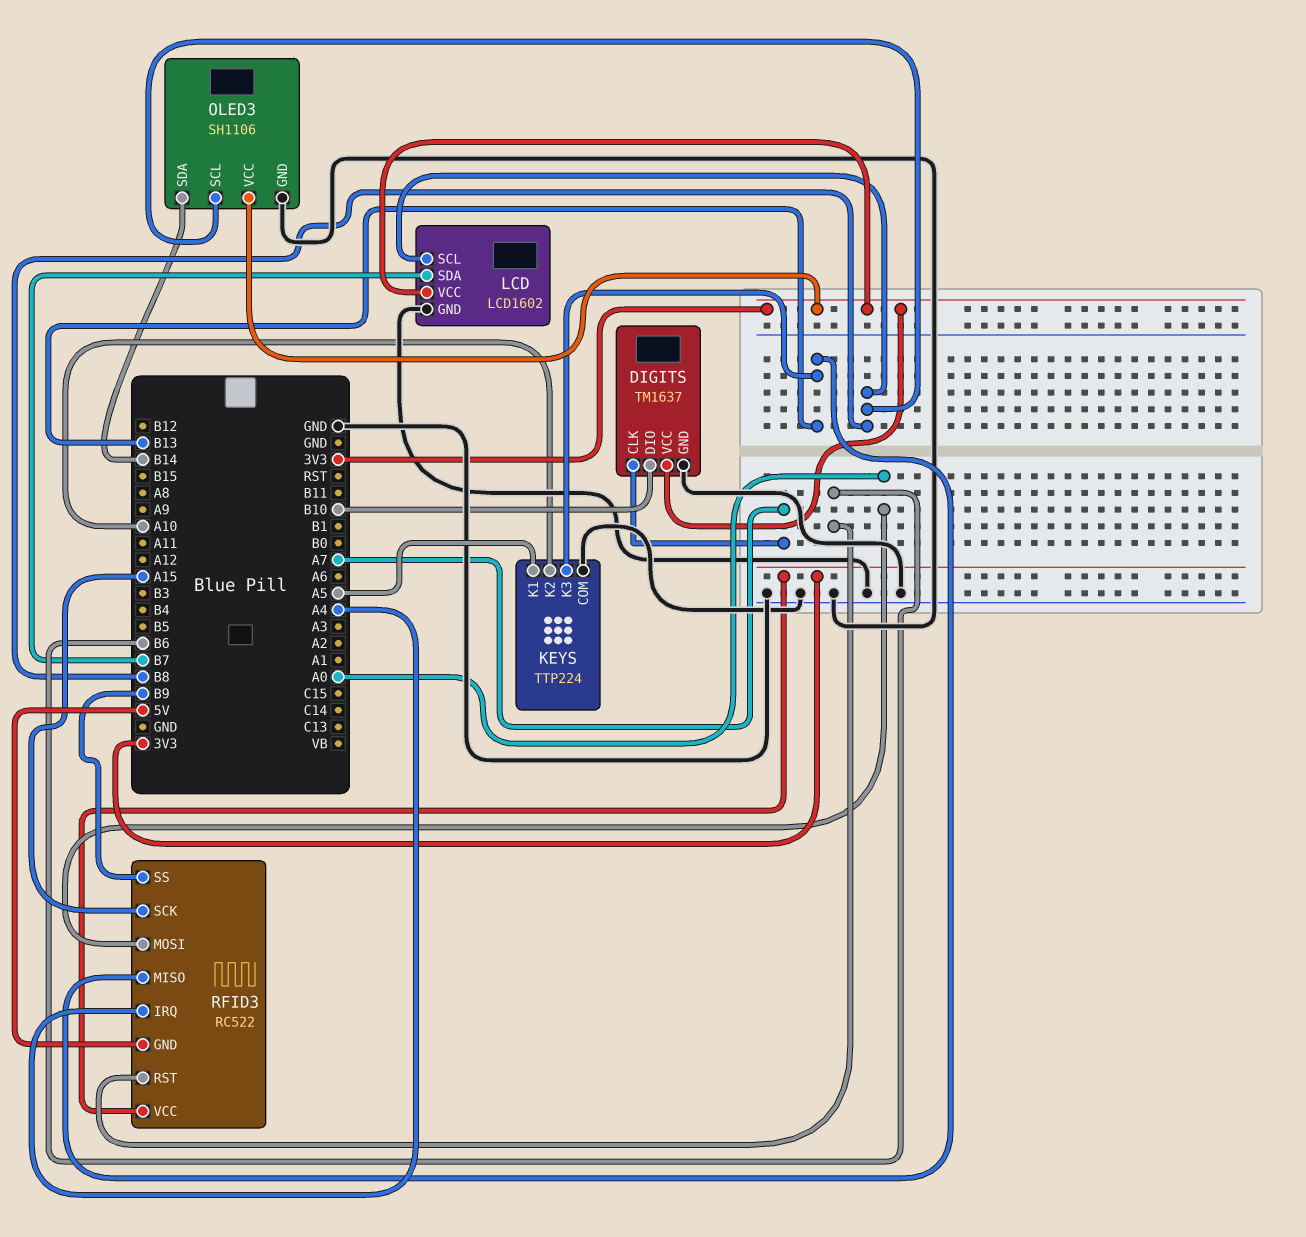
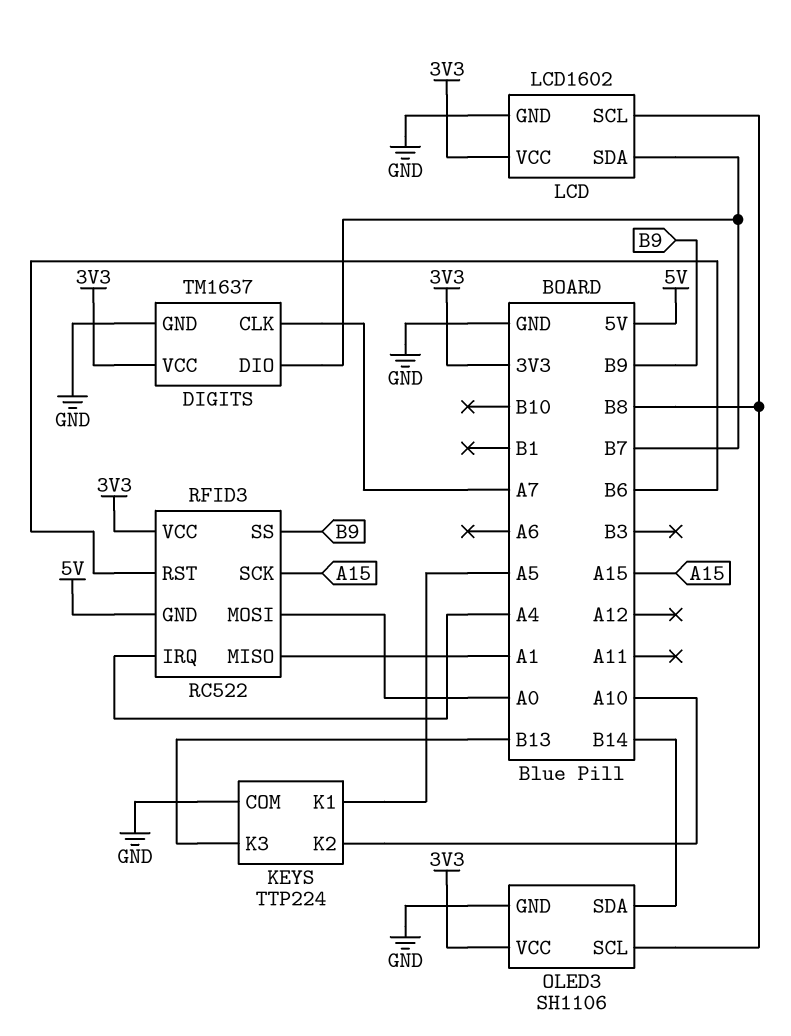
DIGITS pin DIO: B10 -> B7
RFID3 pin MISO: B13 -> A1

